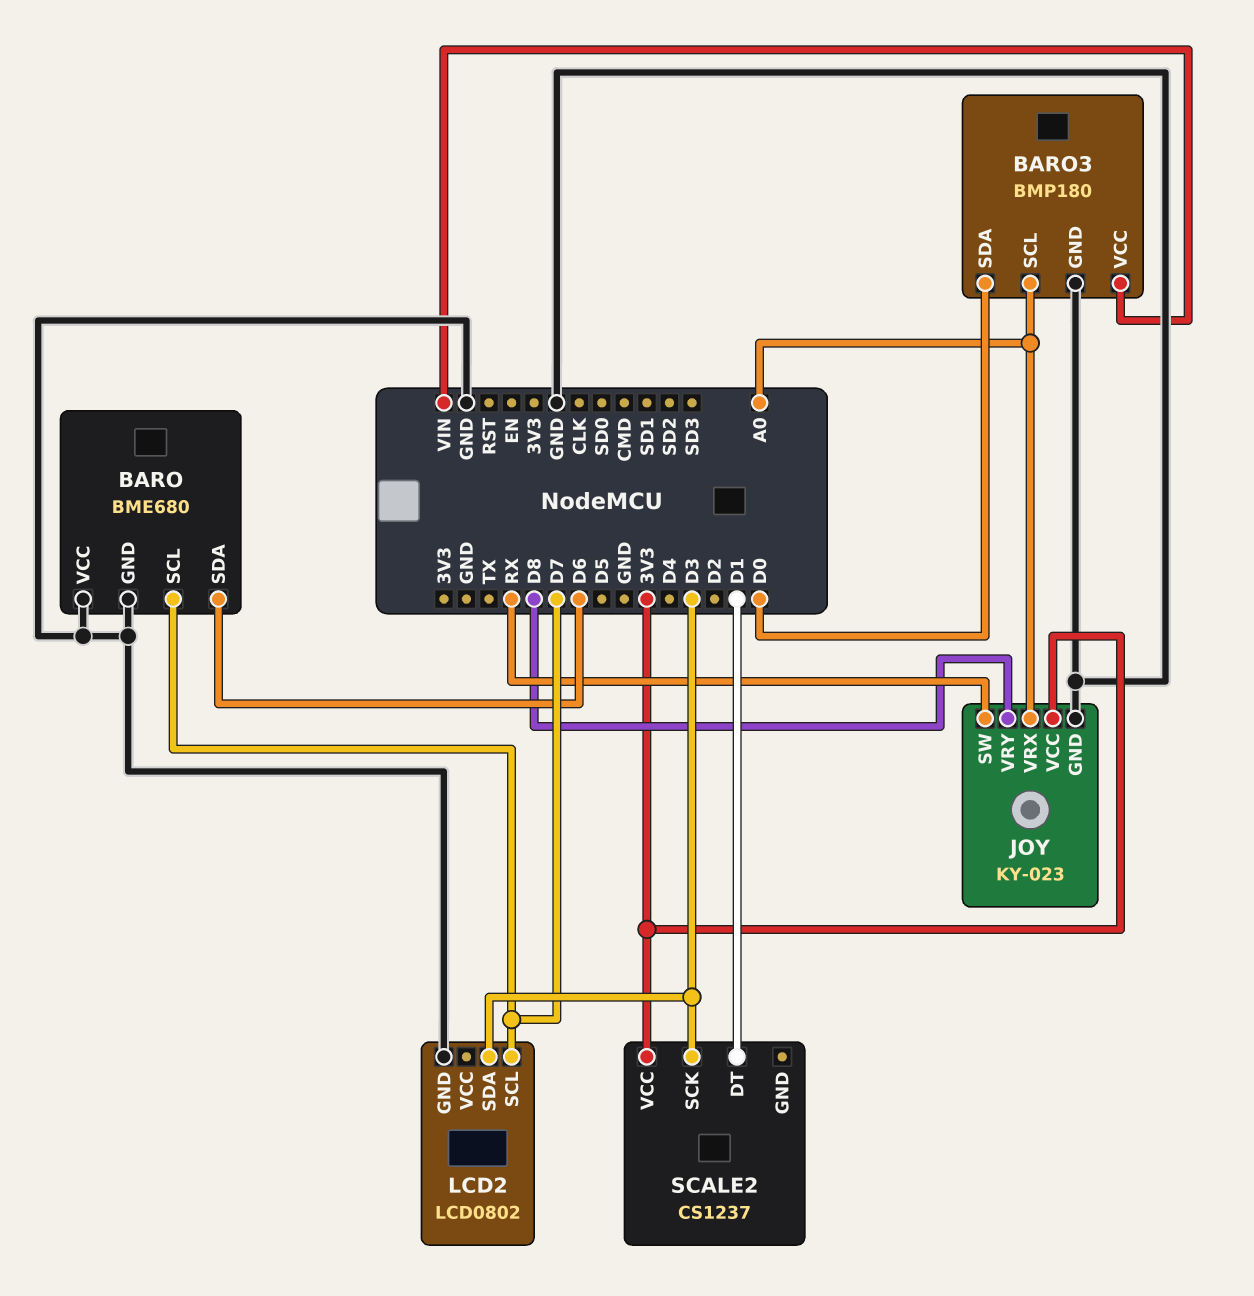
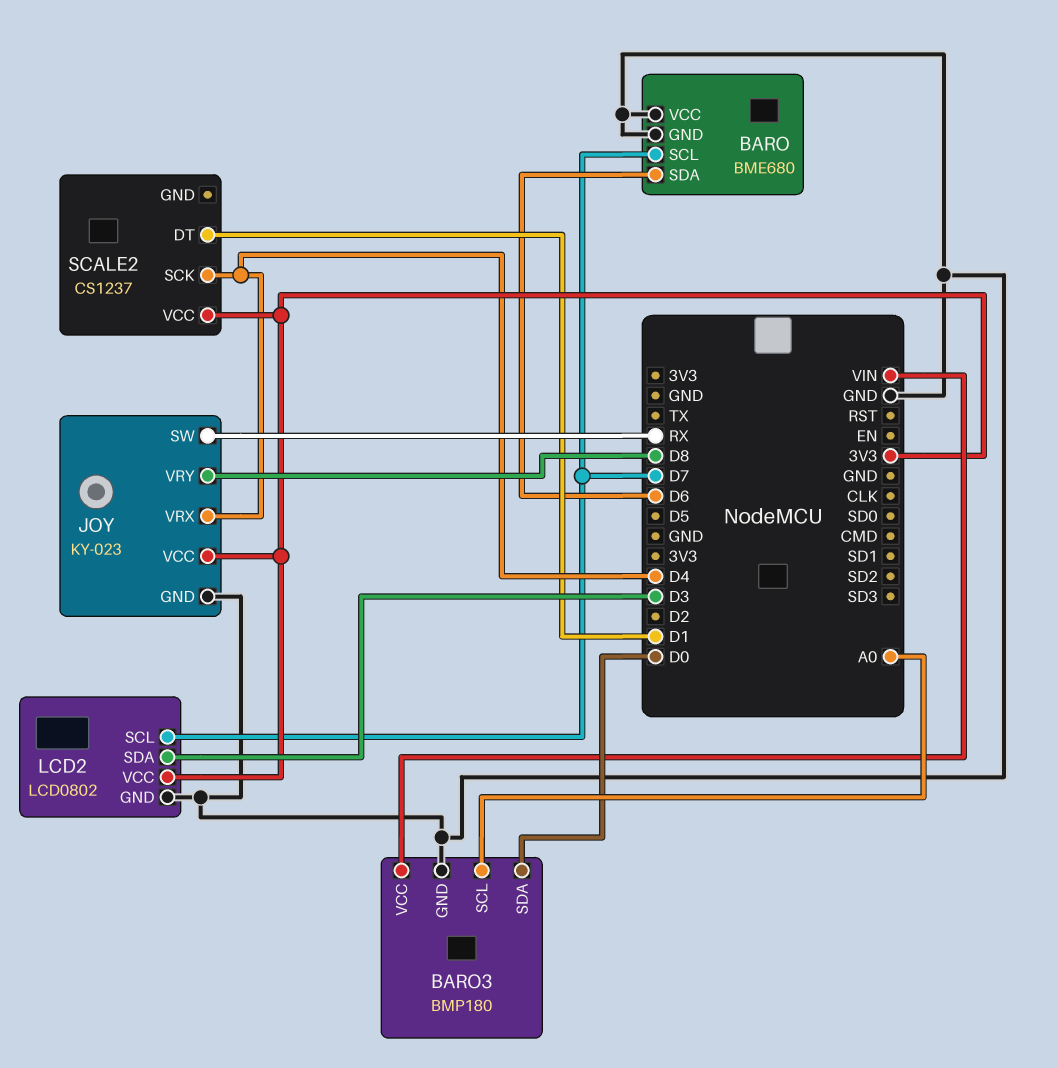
JOY pin VRX: A0 -> D4
LCD2 pin VCC: none -> 3V3
SCALE2 pin SCK: D3 -> D4

